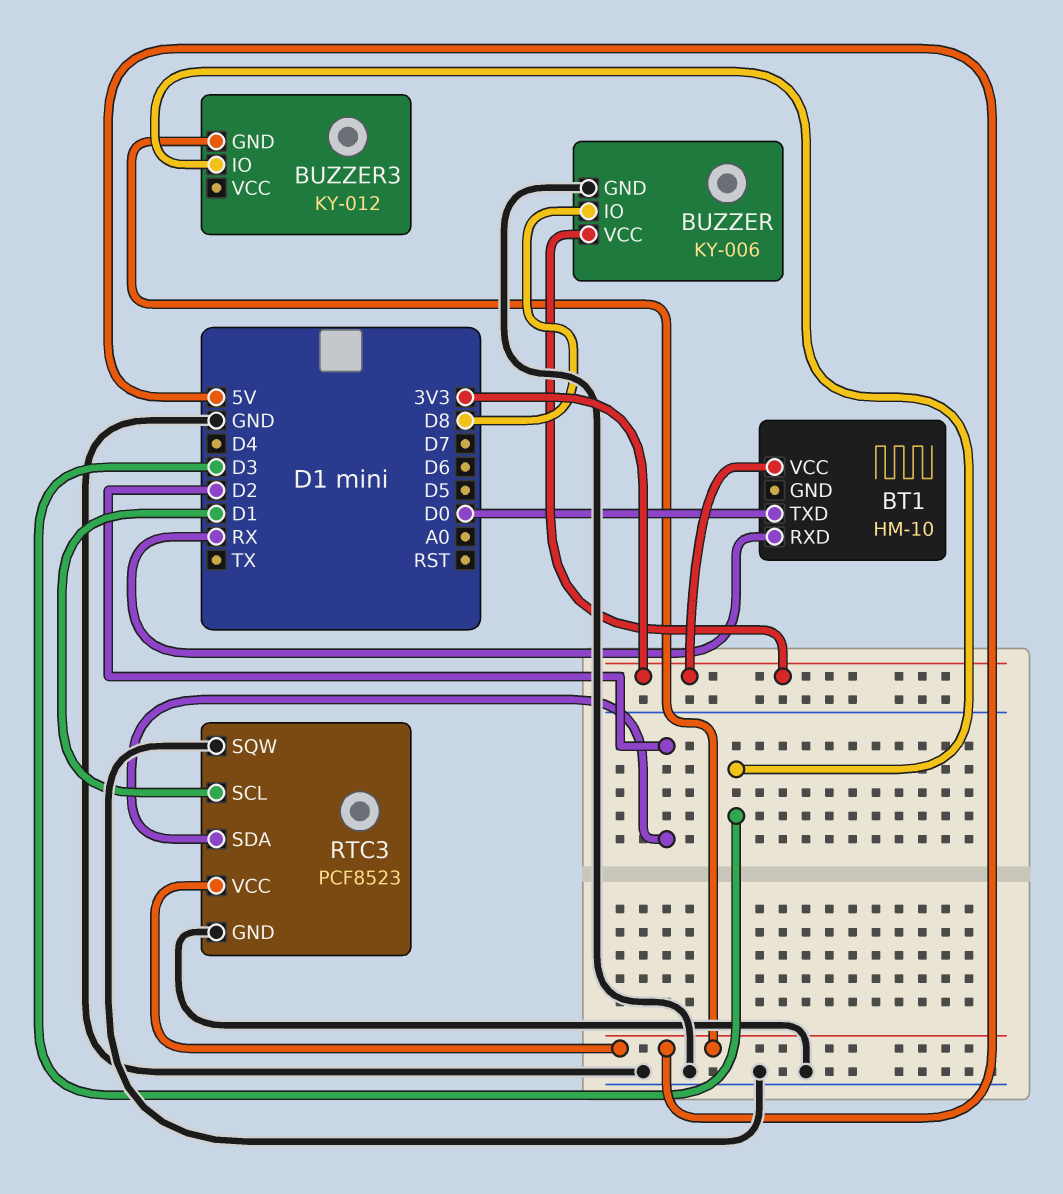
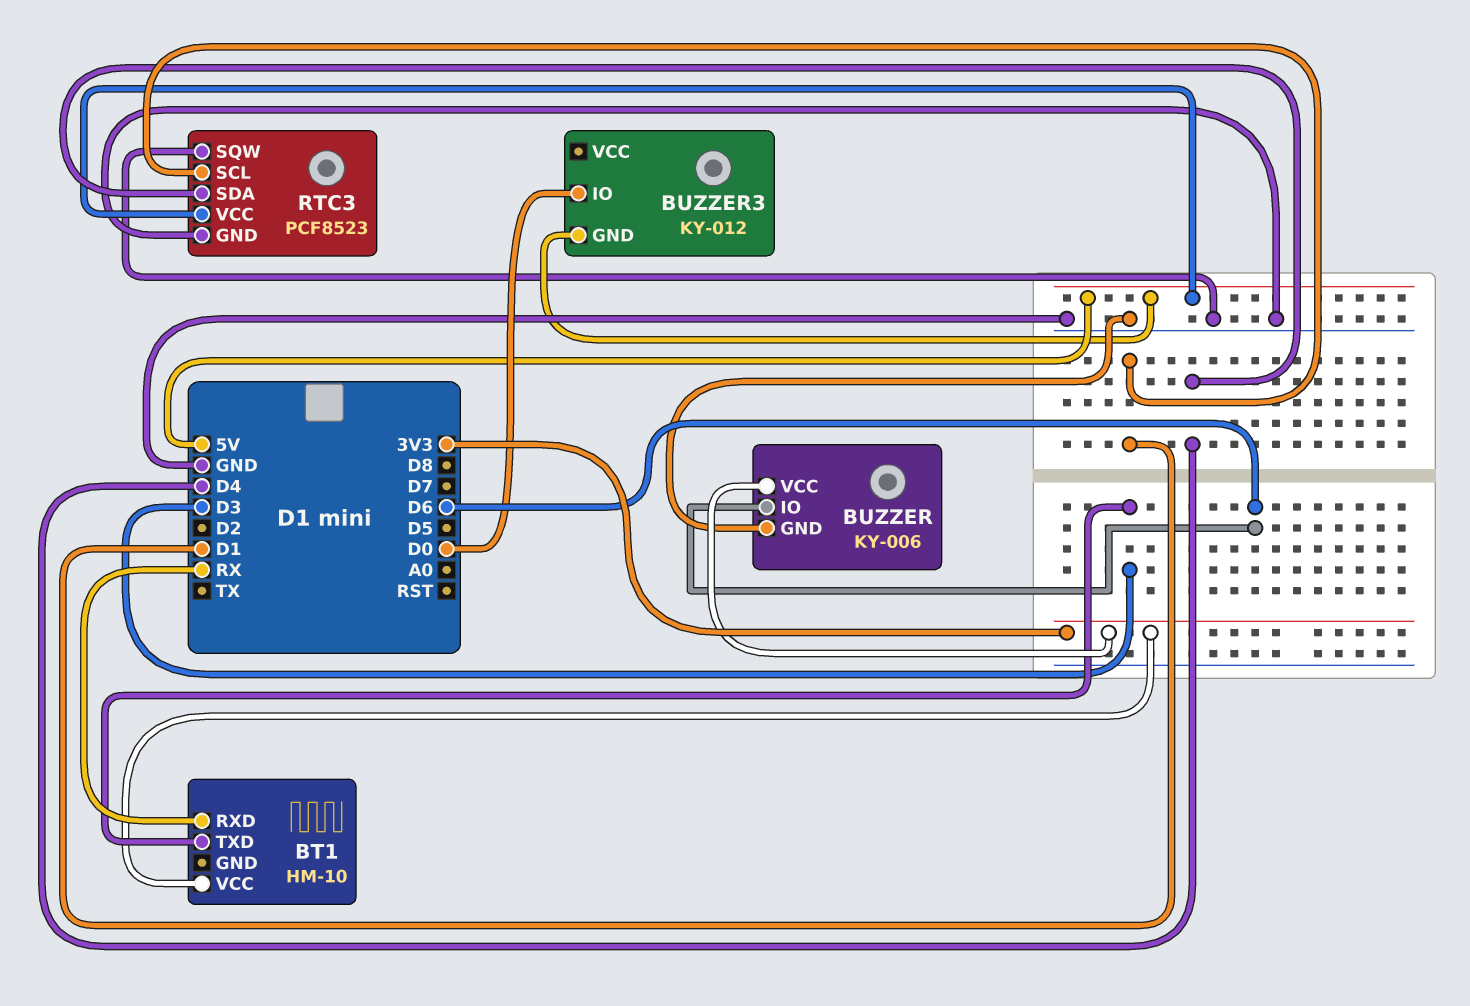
BT1 pin TXD: D0 -> D3
BUZZER pin IO: D8 -> D6
BUZZER3 pin IO: D3 -> D0
RTC3 pin SDA: D2 -> D4

